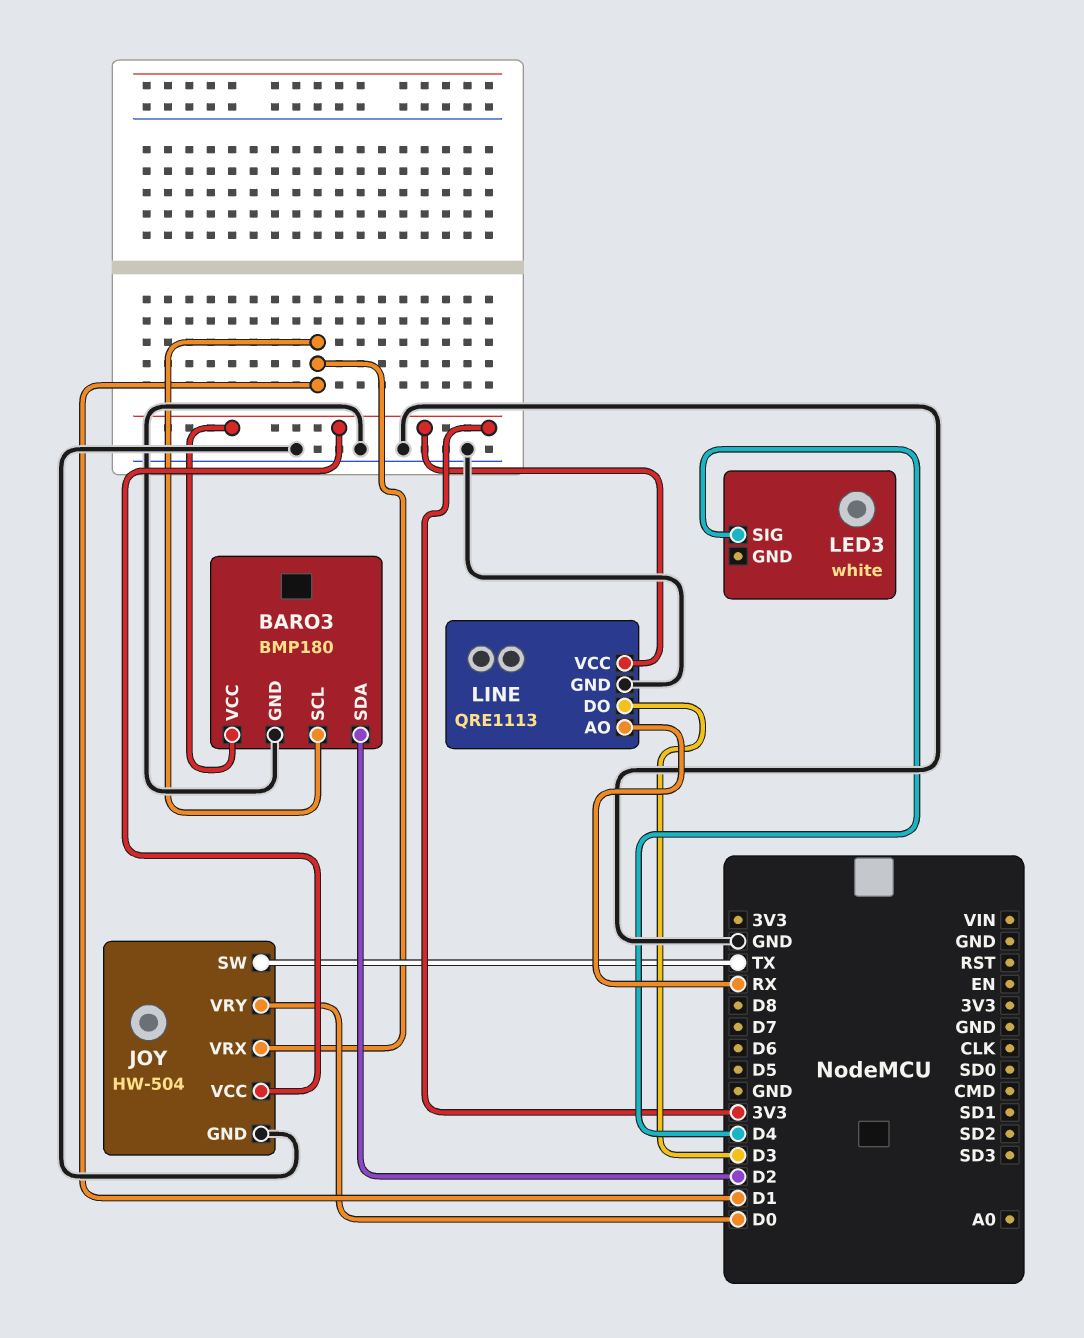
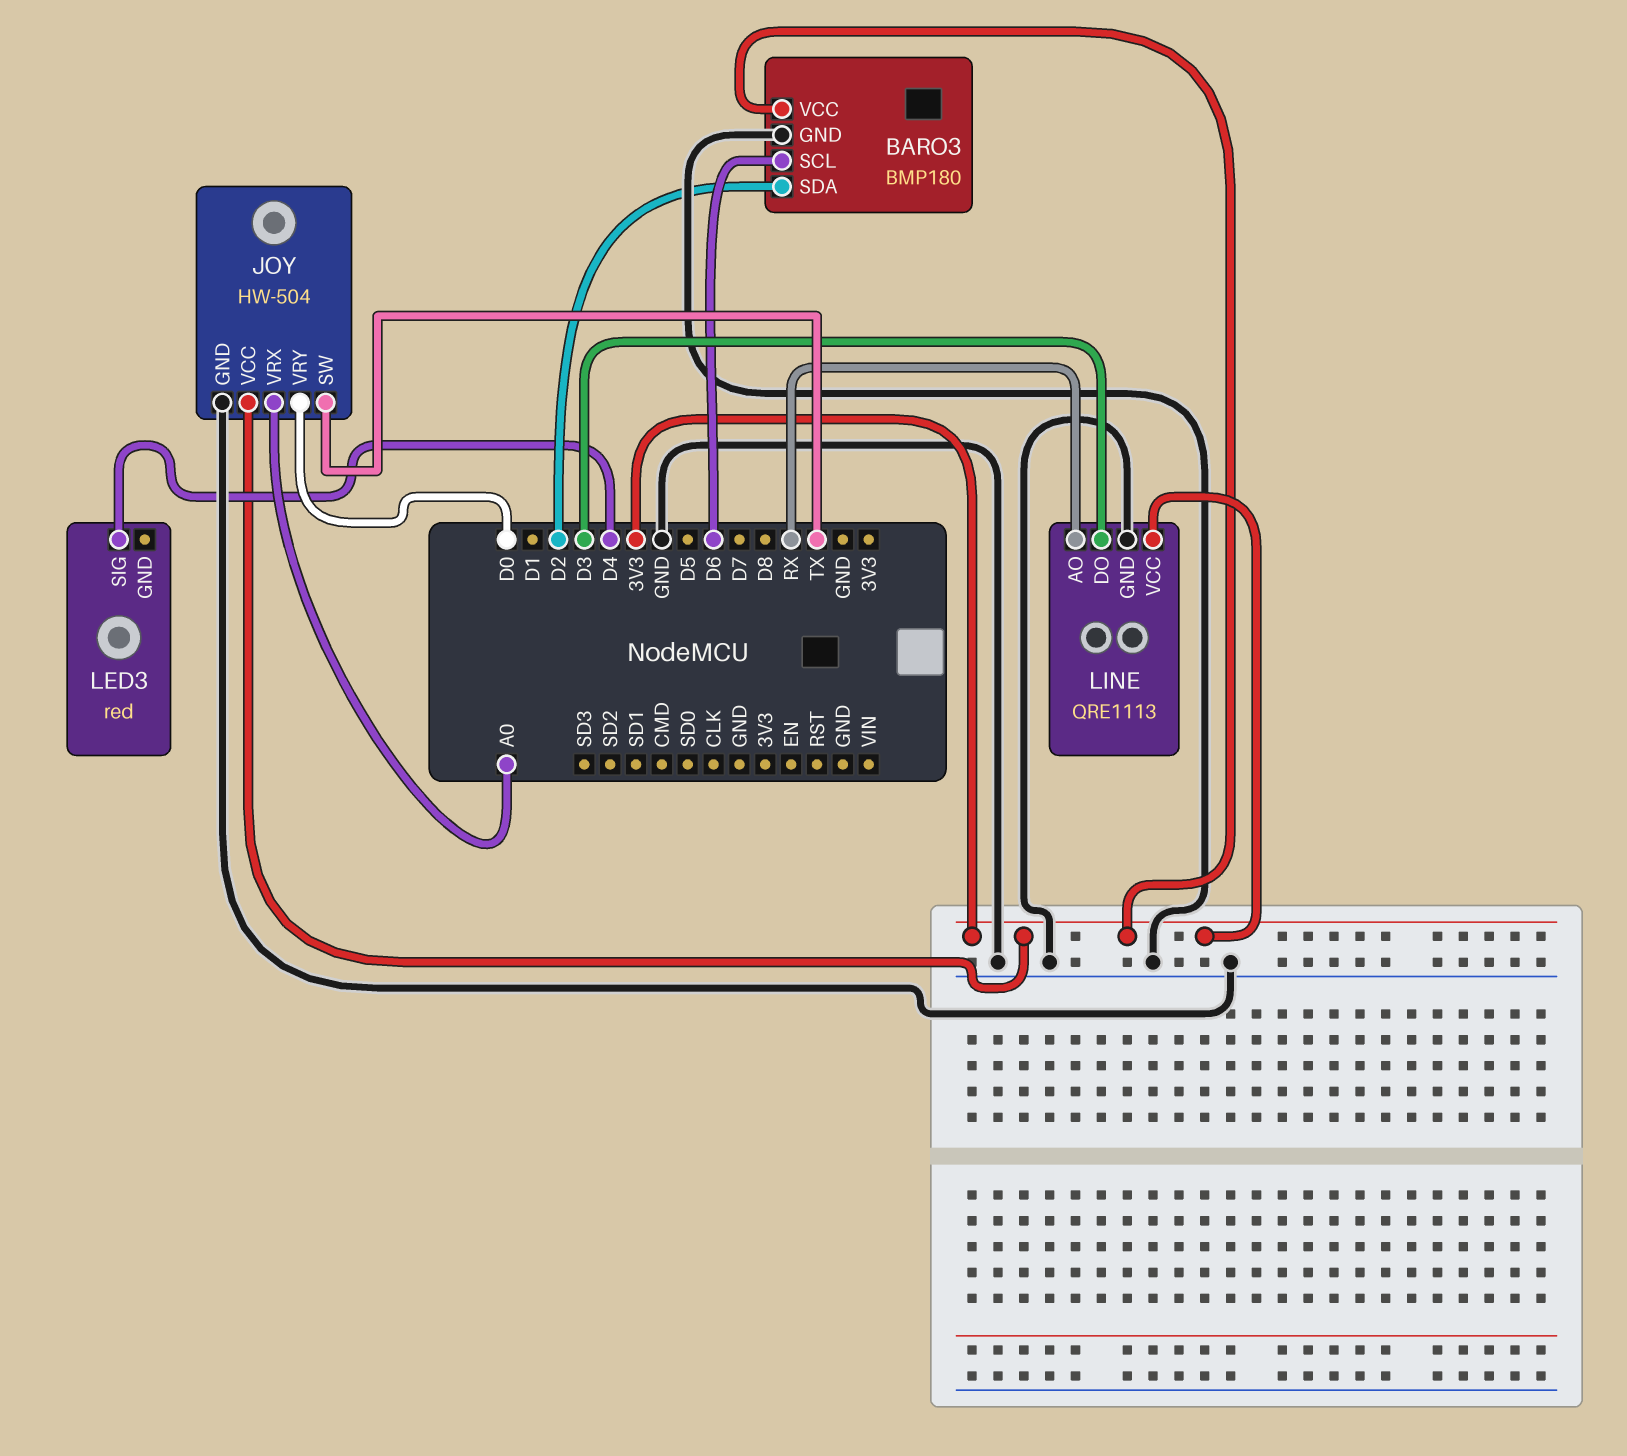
BARO3 pin SCL: D1 -> D6
JOY pin VRX: D1 -> A0
LED3: white -> red

